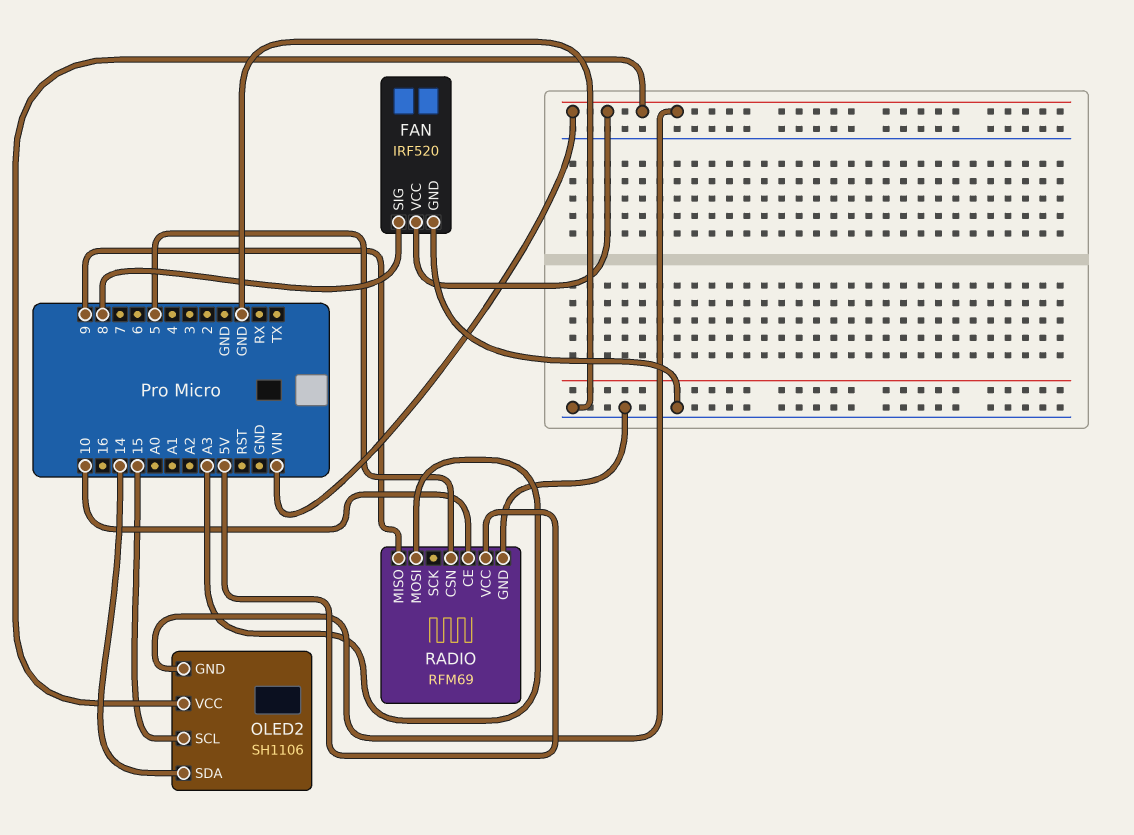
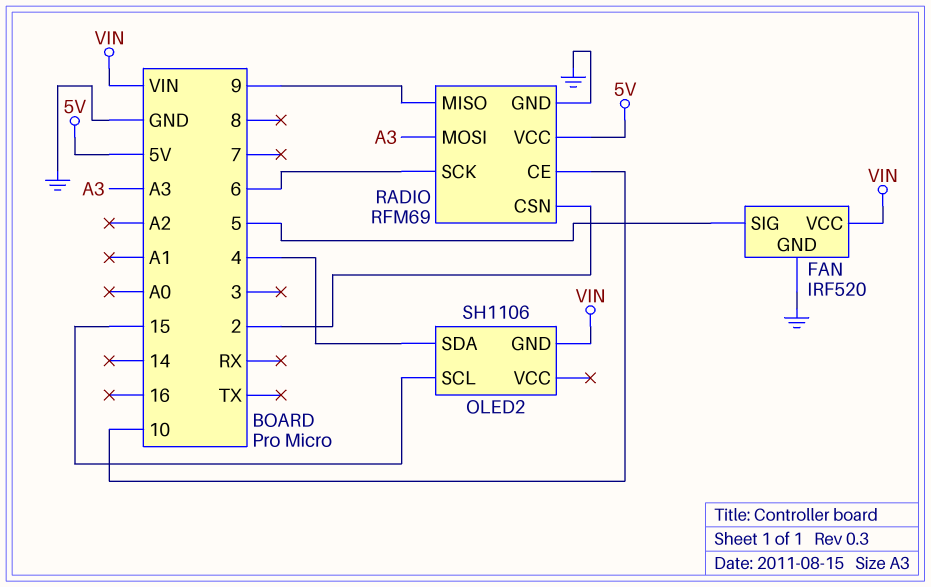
FAN pin SIG: 8 -> 5
OLED2 pin SDA: 14 -> 4
OLED2 pin VCC: VIN -> none
RADIO pin CSN: 5 -> 2
RADIO pin SCK: none -> 6

